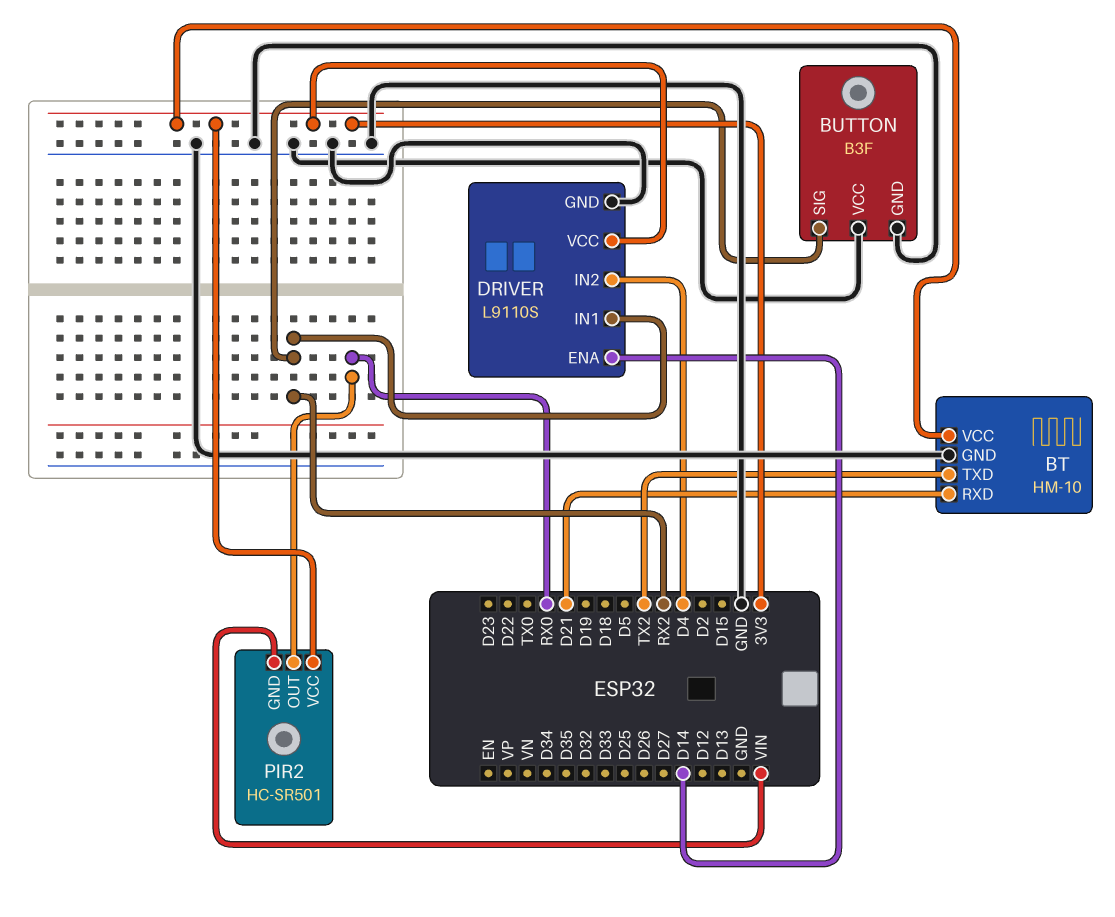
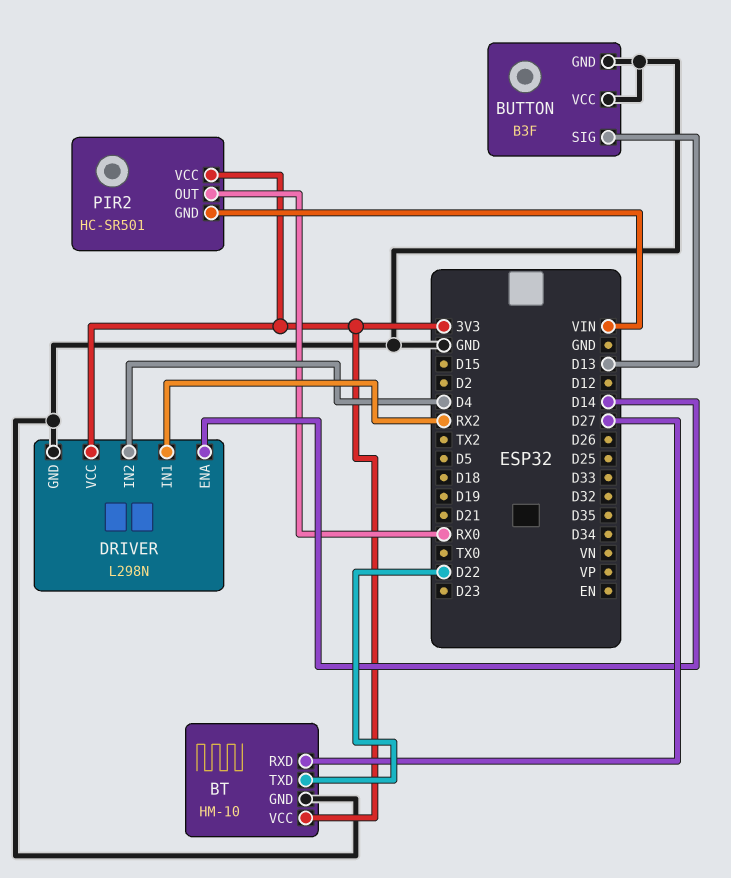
BT pin RXD: D21 -> D27
BT pin TXD: TX2 -> D22
BUTTON pin SIG: RX2 -> D13
DRIVER: L9110S -> L298N

